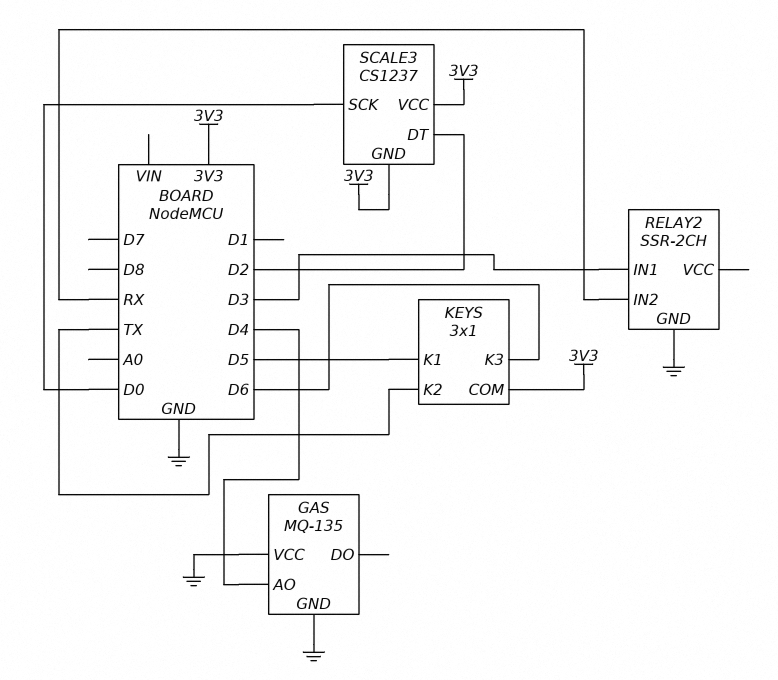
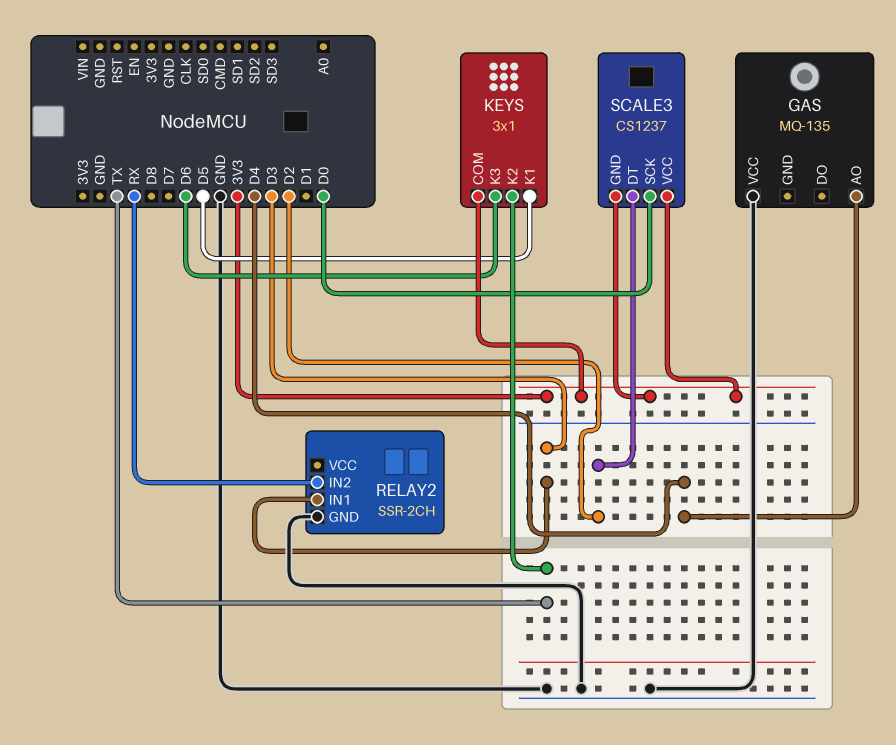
GAS pin GND: GND -> none

